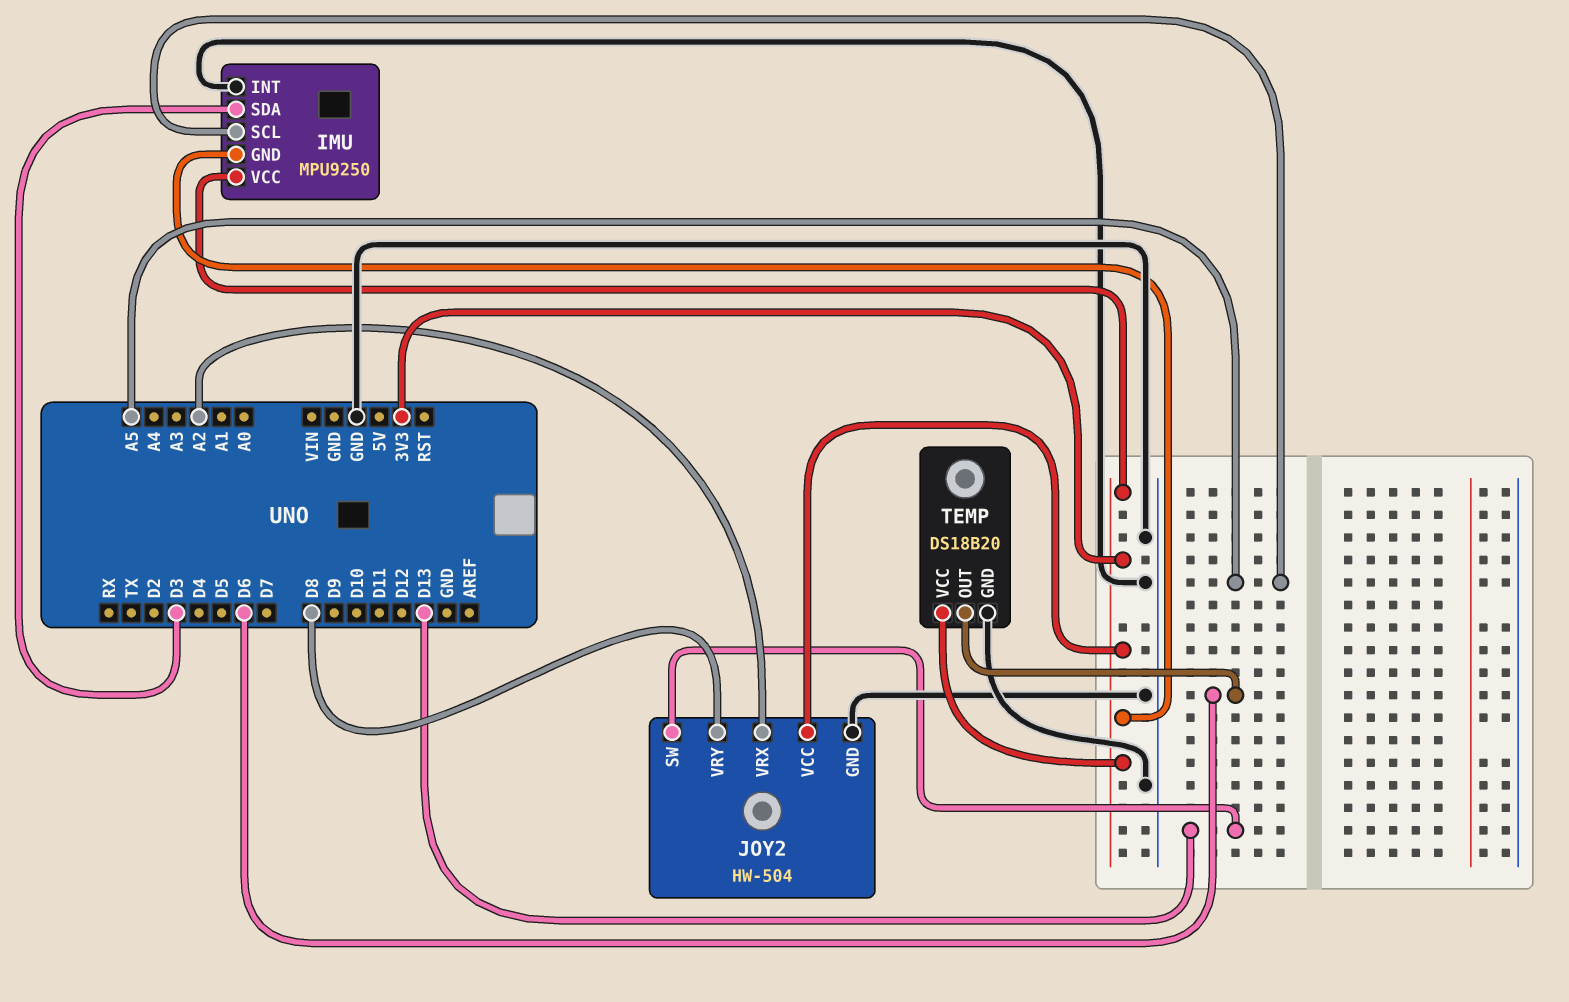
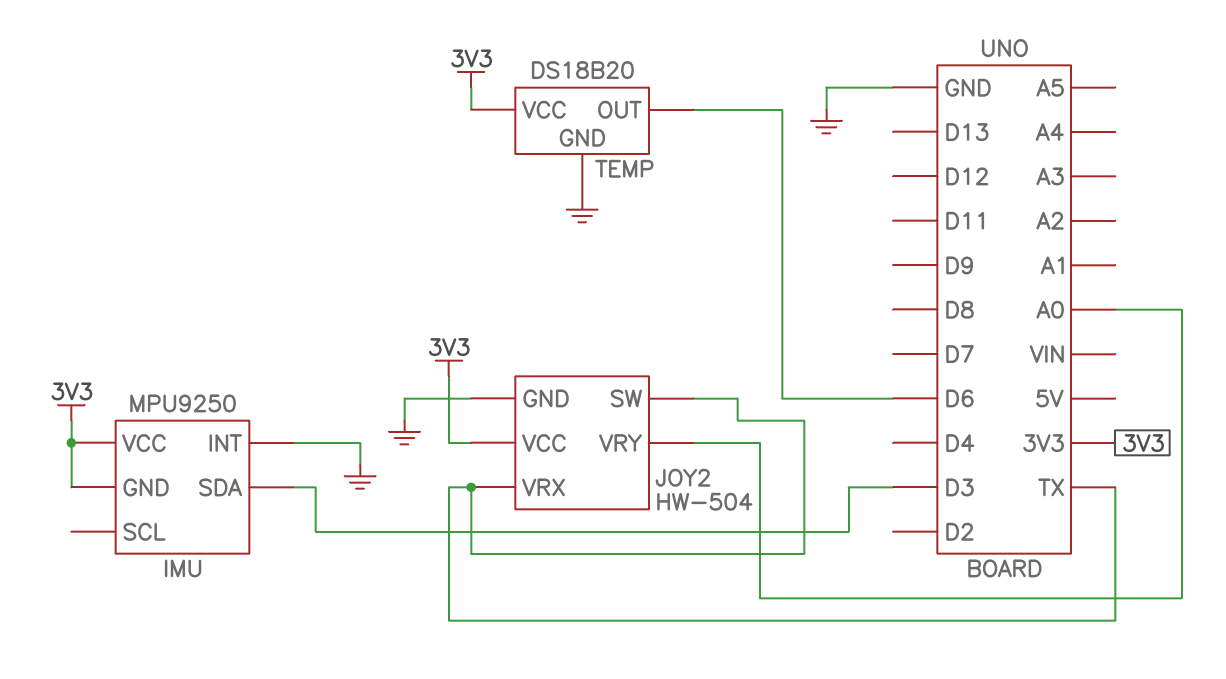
IMU pin SCL: A5 -> none
JOY2 pin SW: D13 -> TX
JOY2 pin VRX: A2 -> TX
JOY2 pin VRY: D8 -> A0

